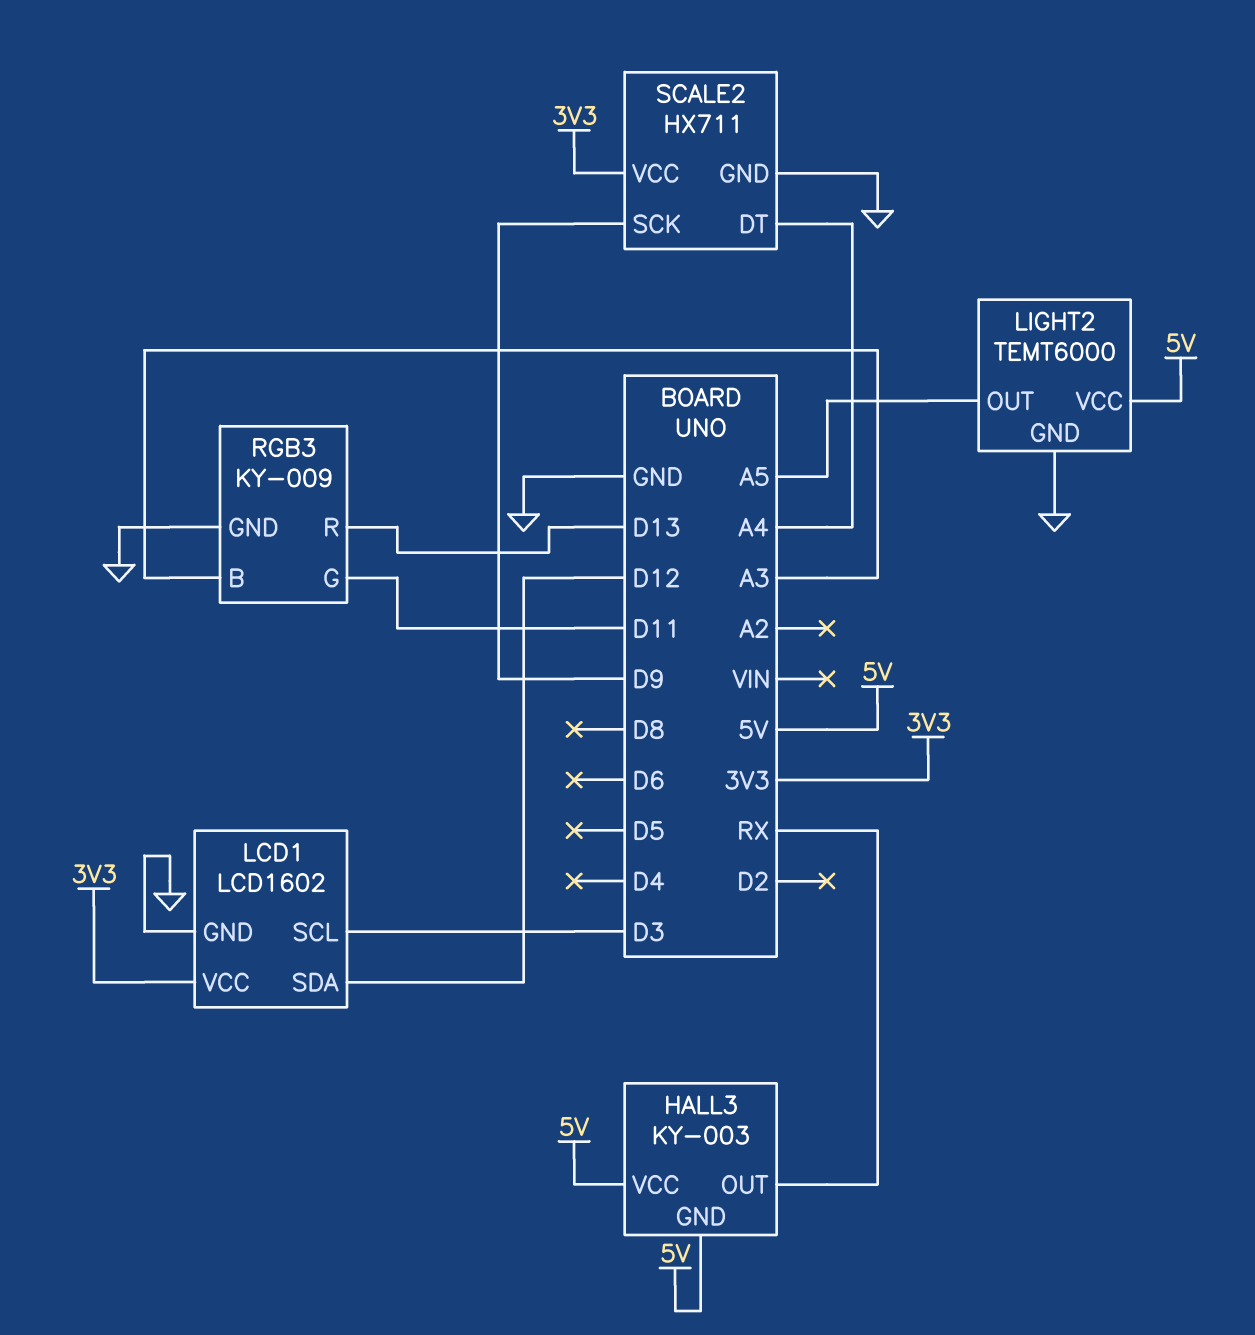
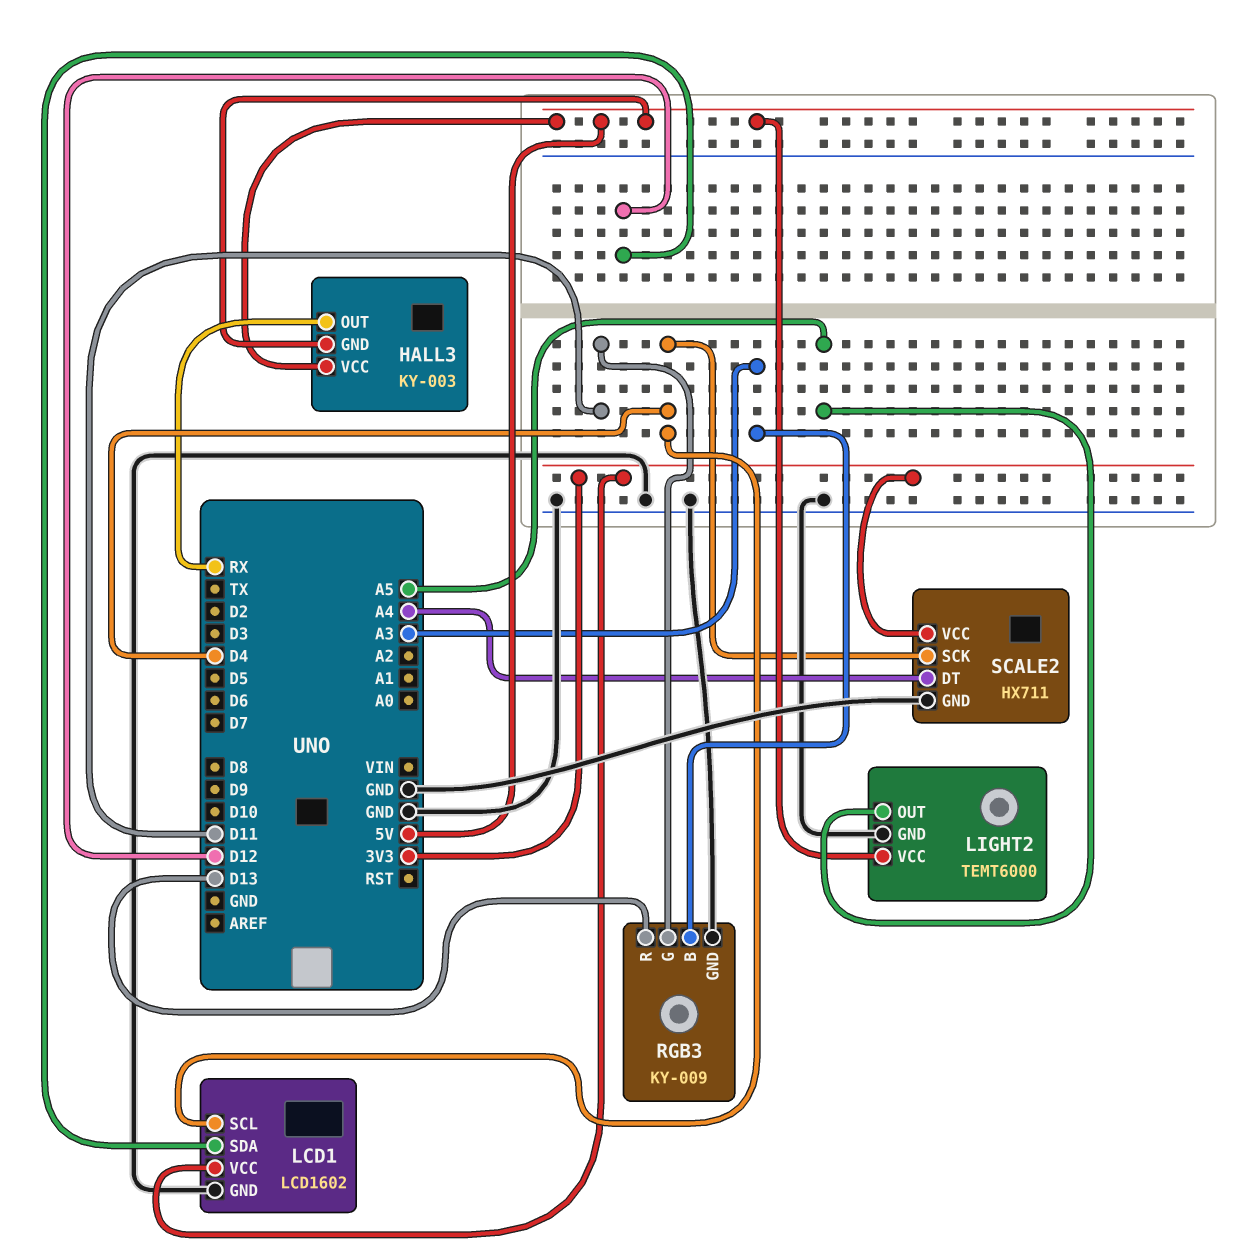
LCD1 pin SCL: D3 -> D4
SCALE2 pin SCK: D9 -> D4

